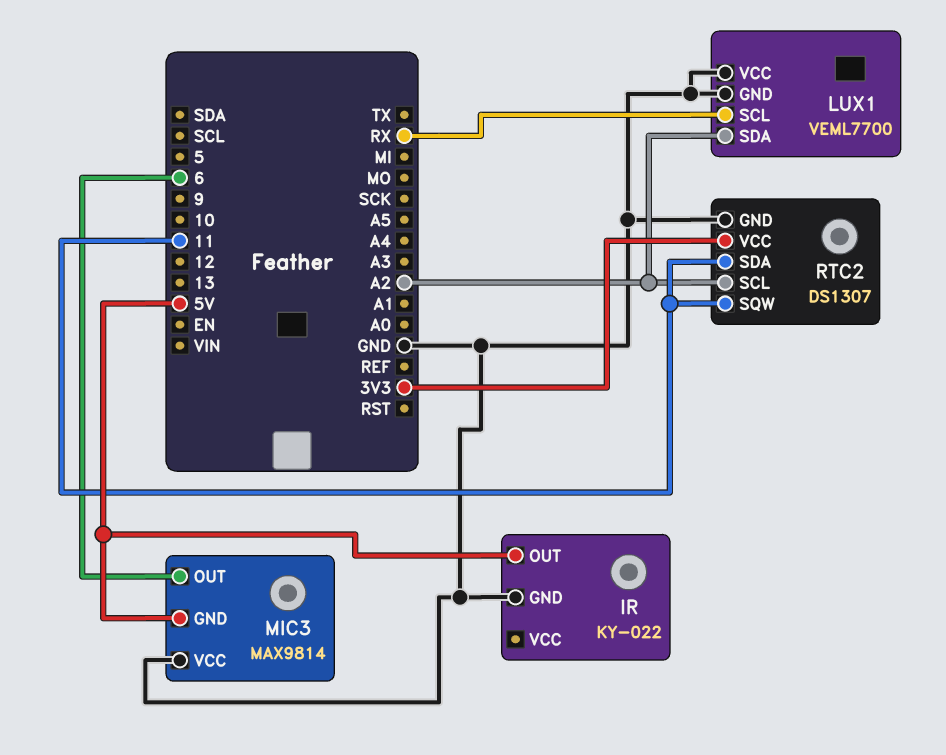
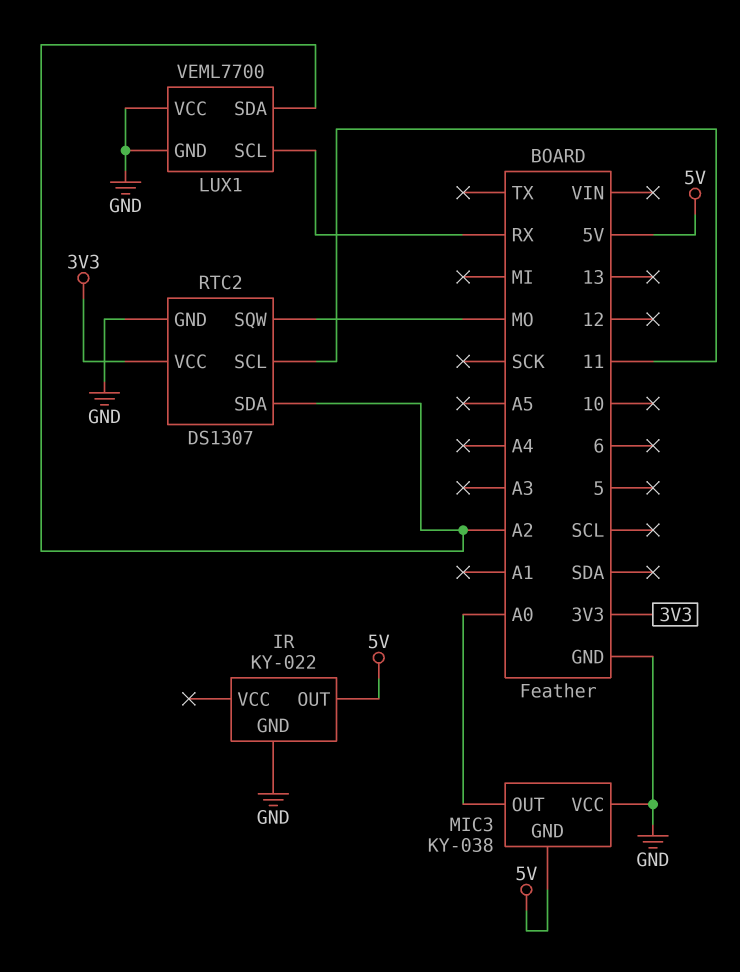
MIC3: MAX9814 -> KY-038
MIC3 pin OUT: 6 -> A0
RTC2 pin SCL: A2 -> 11
RTC2 pin SDA: 11 -> A2
RTC2 pin SQW: 11 -> MO

